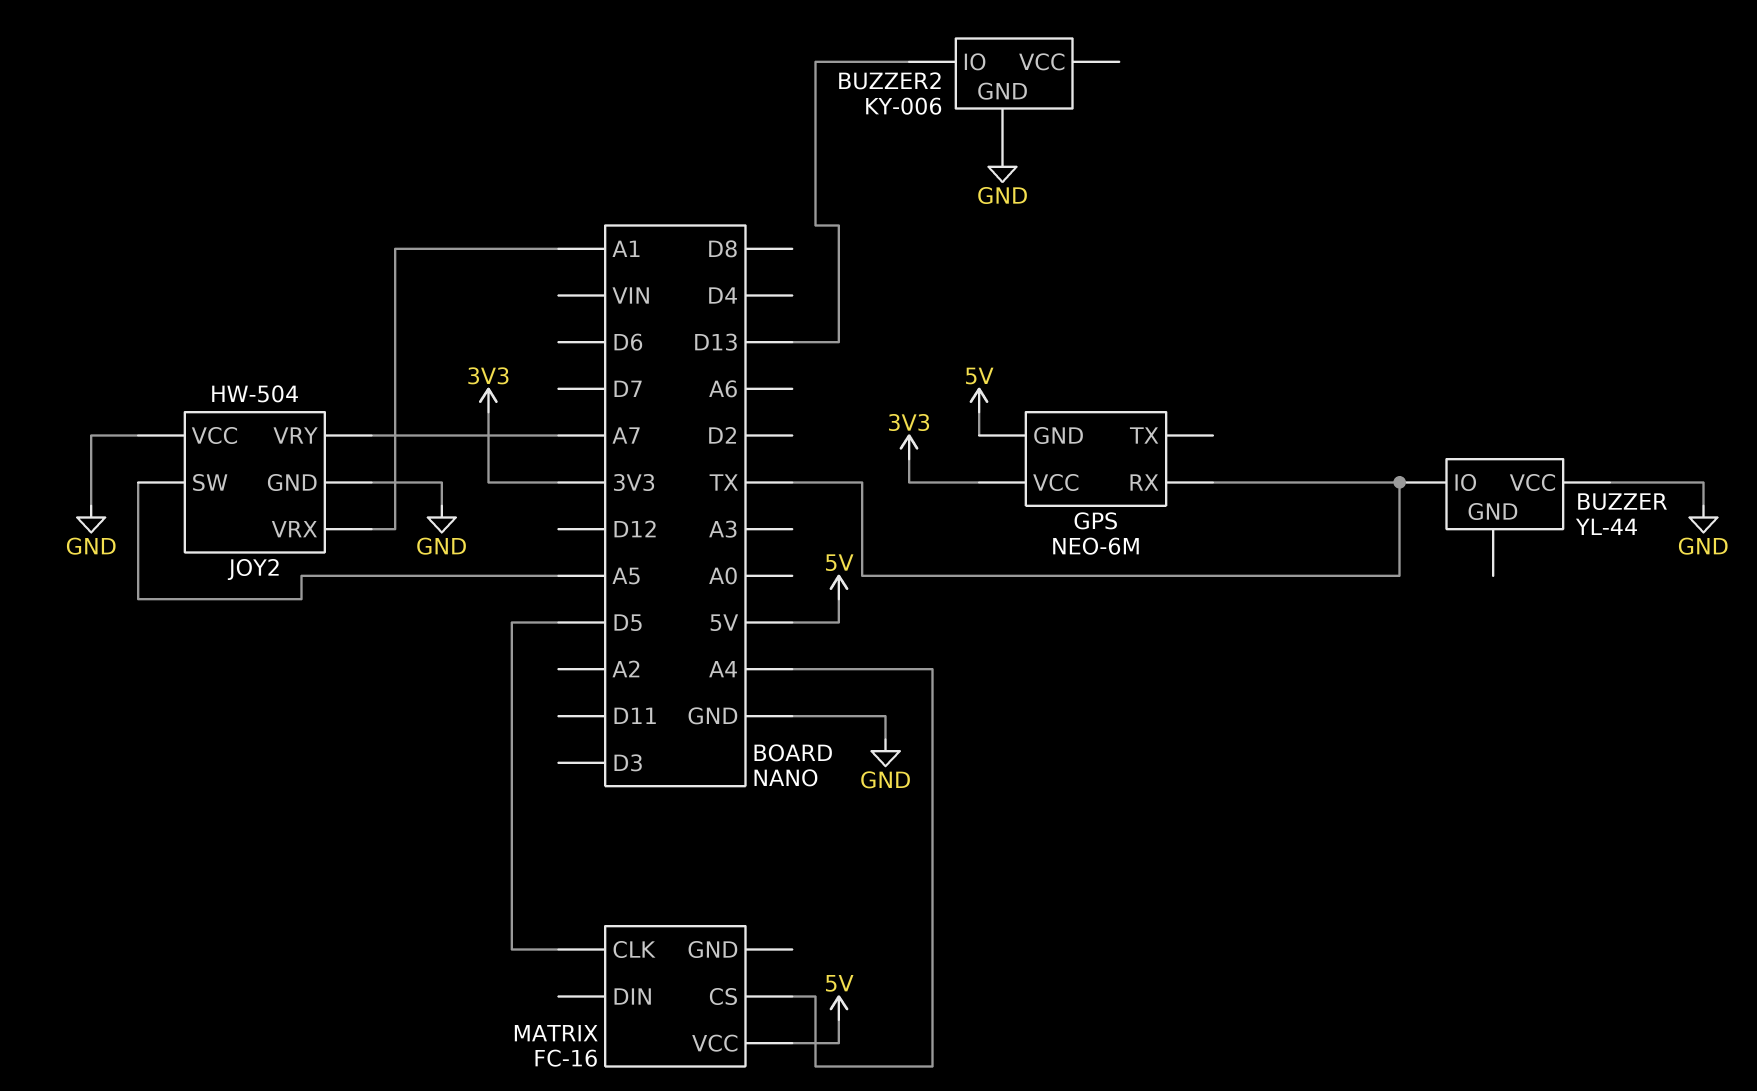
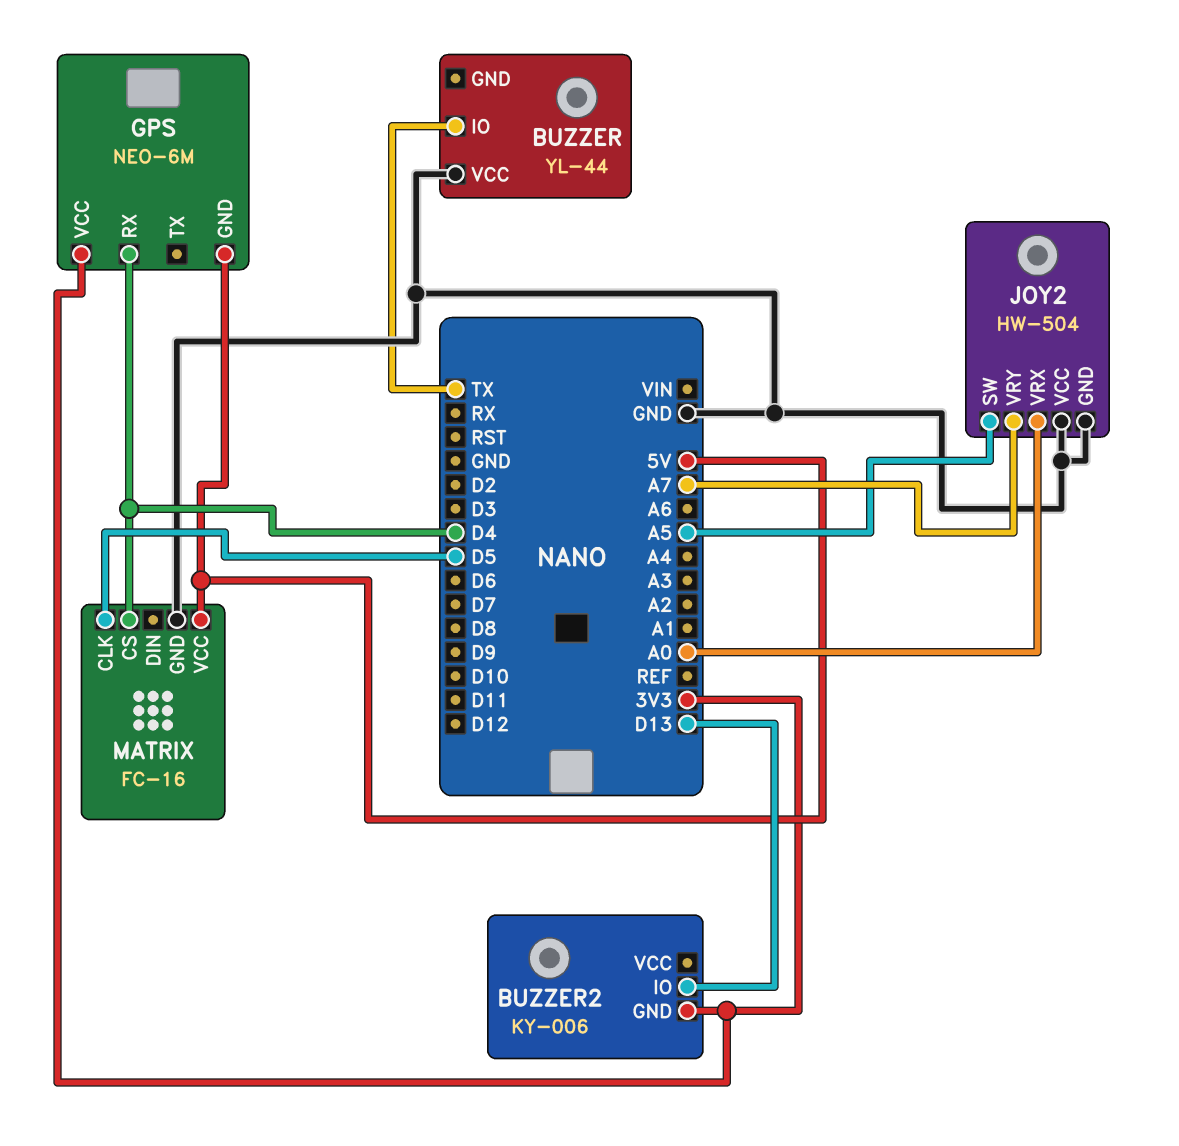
BUZZER2 pin GND: GND -> 3V3
GPS pin RX: TX -> D4
JOY2 pin VRX: A1 -> A0
MATRIX pin CS: A4 -> D4
MATRIX pin GND: none -> GND

